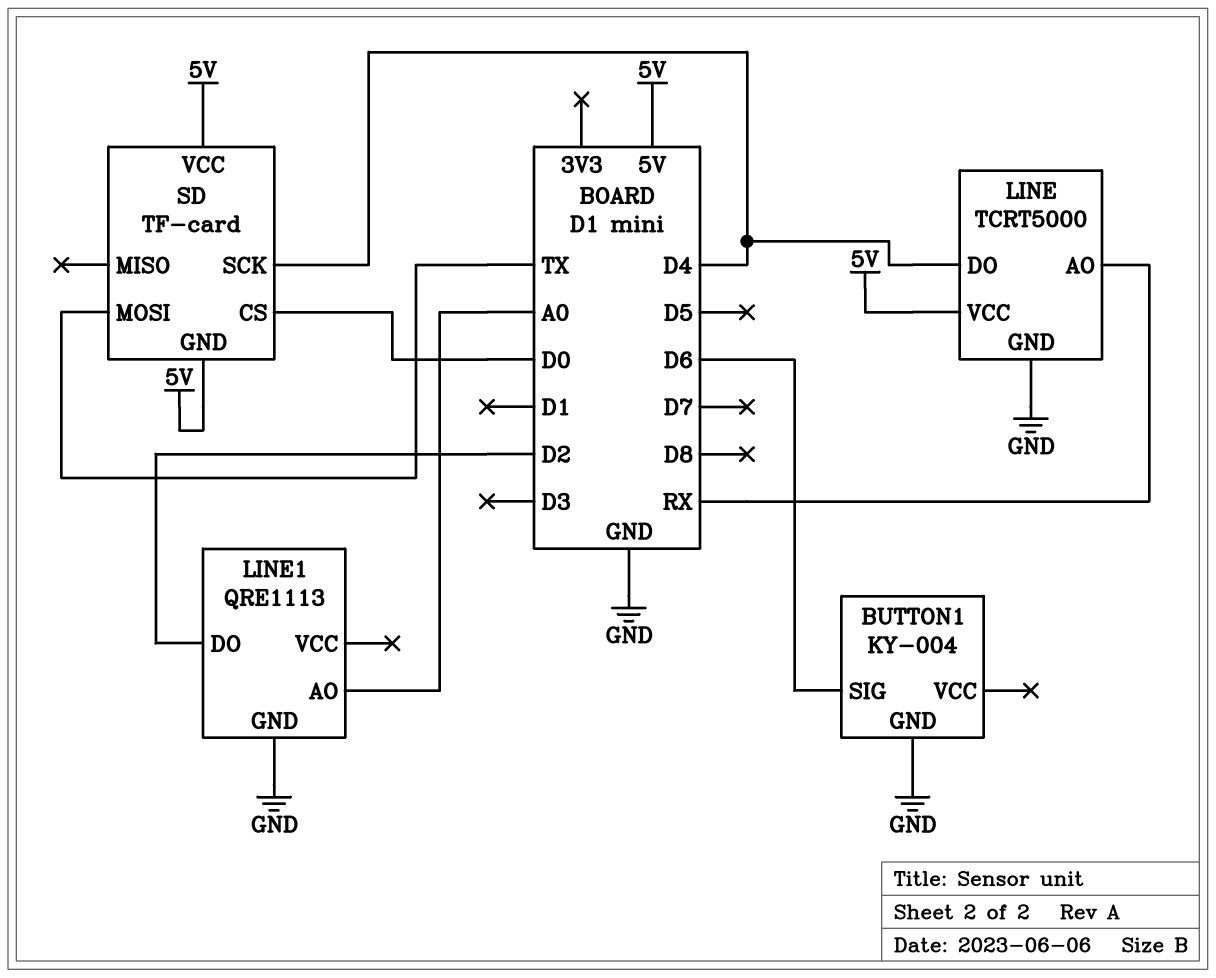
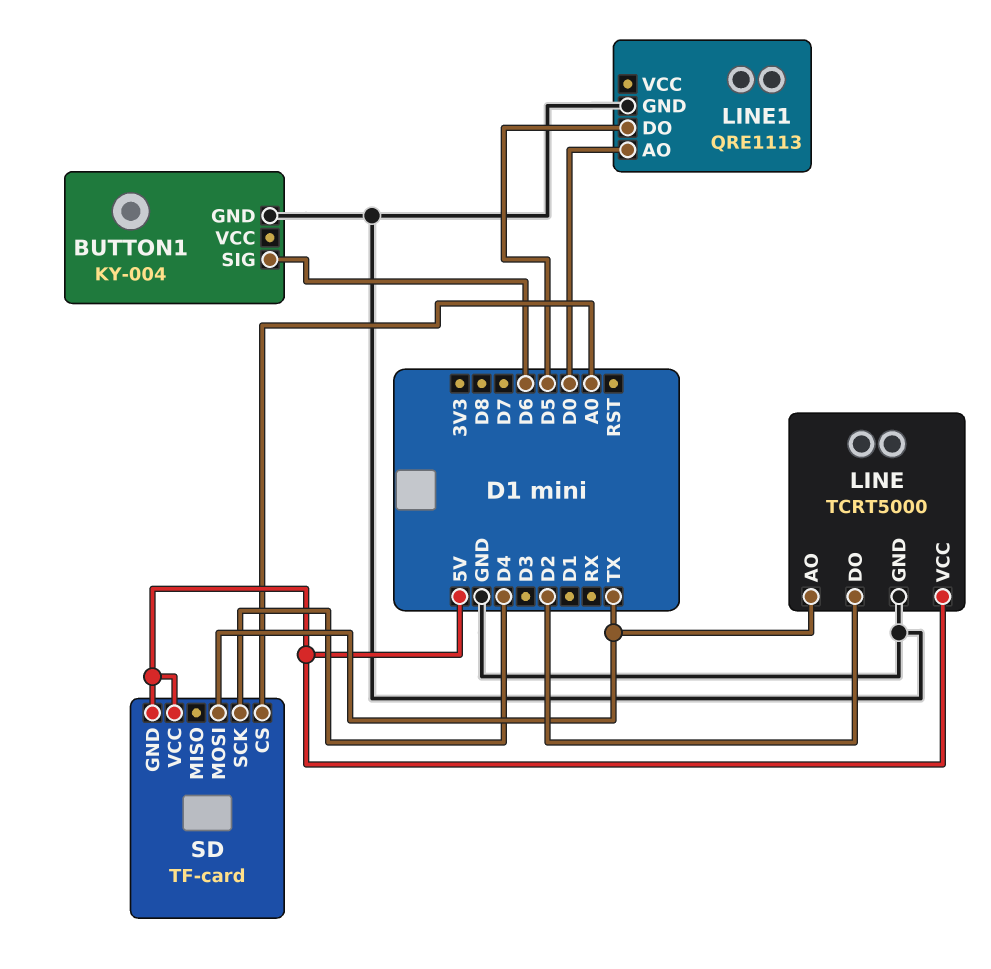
LINE pin AO: RX -> TX
LINE pin DO: D4 -> D2
LINE1 pin AO: A0 -> D0
LINE1 pin DO: D2 -> D5
SD pin CS: D0 -> A0

